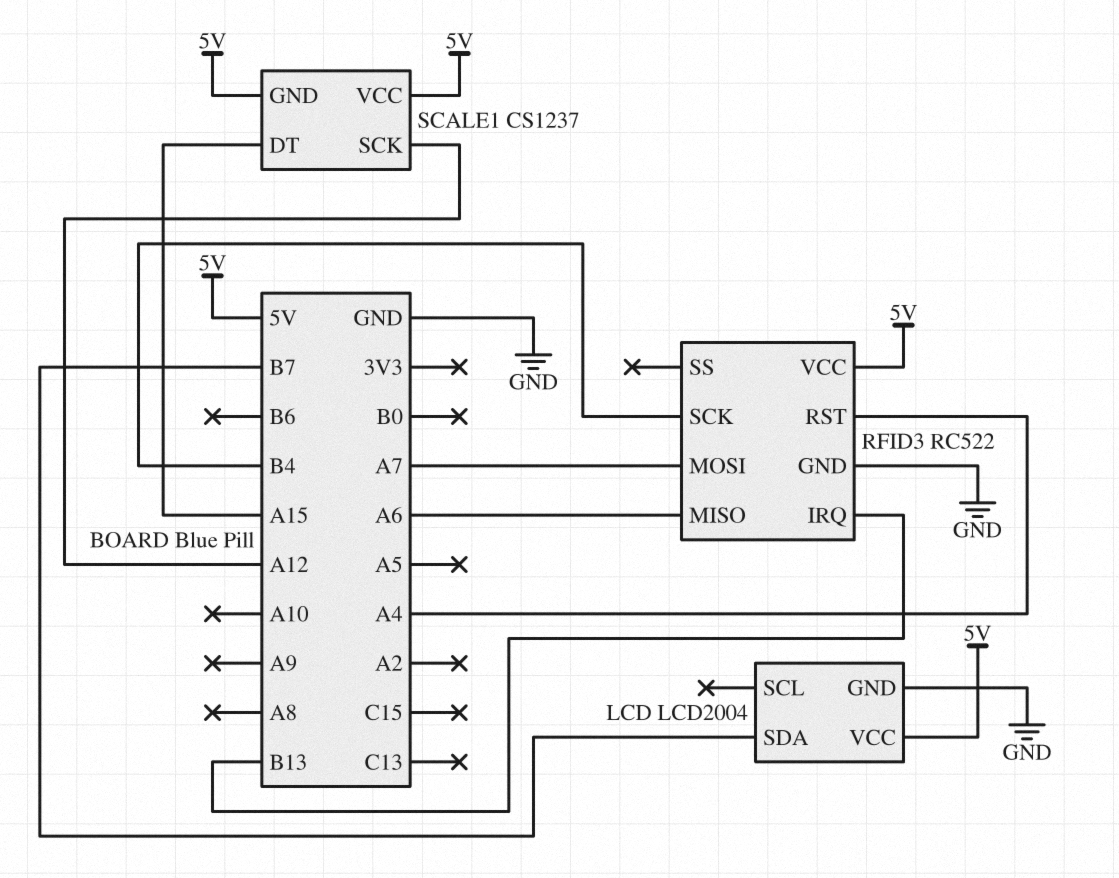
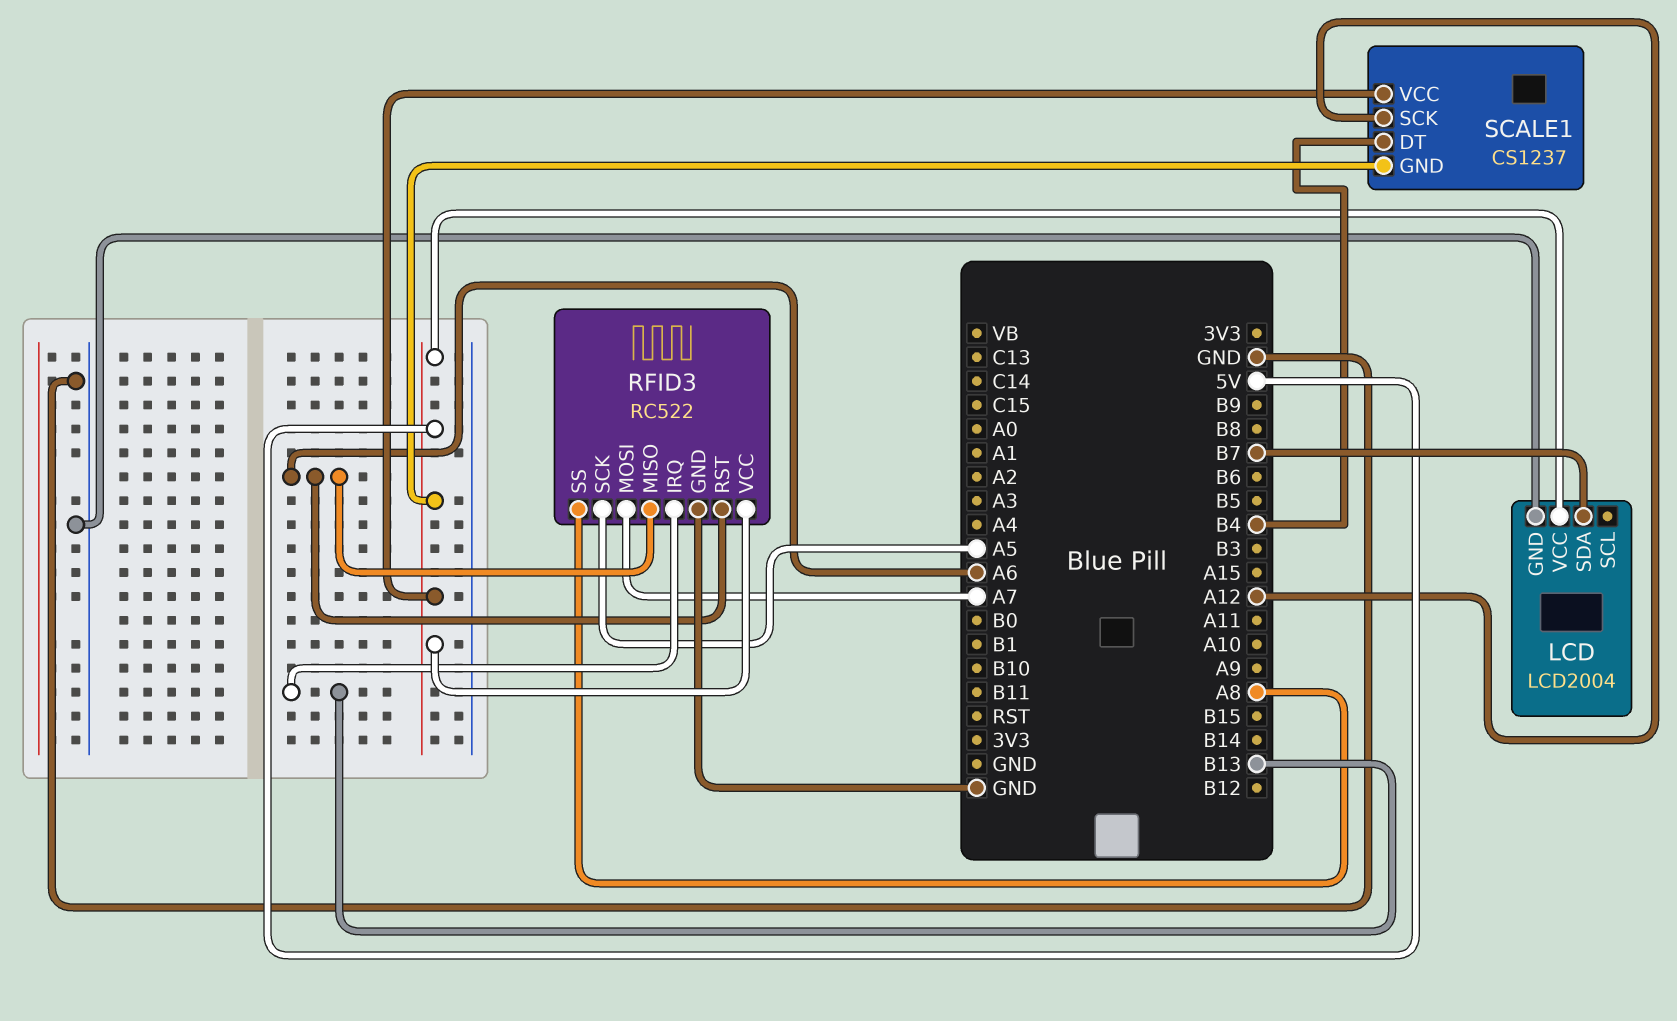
RFID3 pin RST: A4 -> A6
RFID3 pin SCK: B4 -> A5
RFID3 pin SS: none -> A8
SCALE1 pin DT: A15 -> B4

